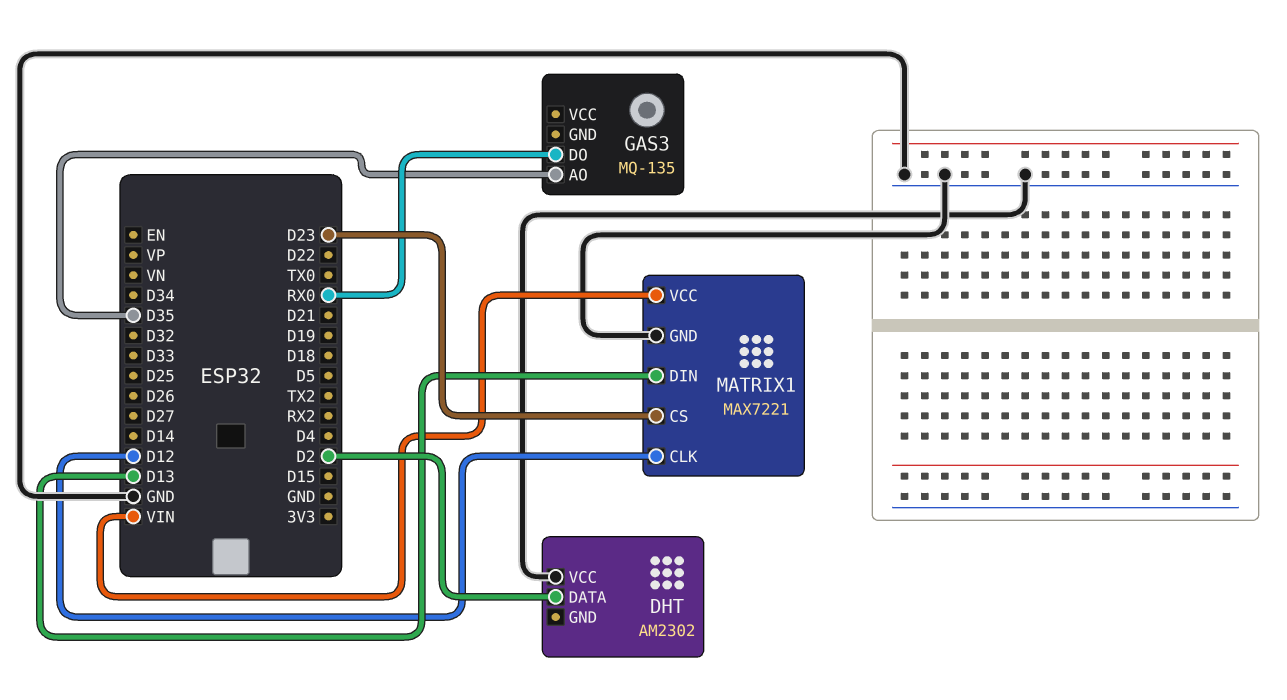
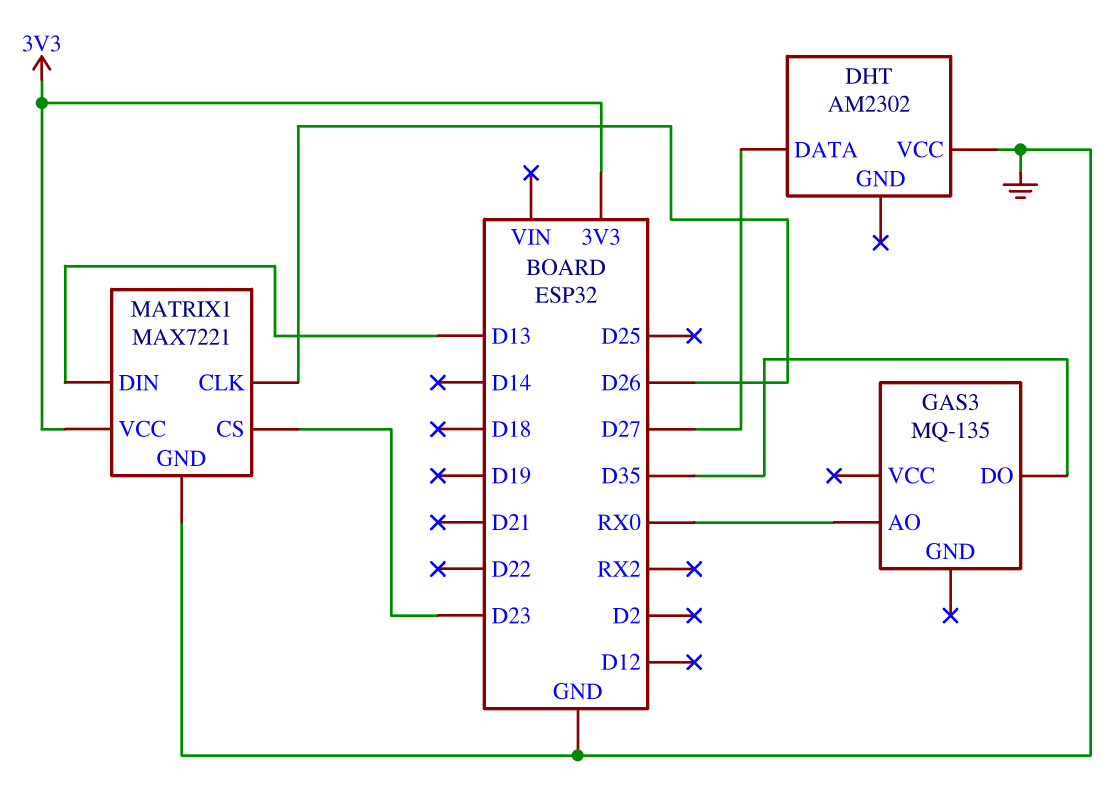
DHT pin DATA: D2 -> D27
GAS3 pin AO: D35 -> RX0
GAS3 pin DO: RX0 -> D35
MATRIX1 pin CLK: D12 -> D26
MATRIX1 pin VCC: VIN -> 3V3

